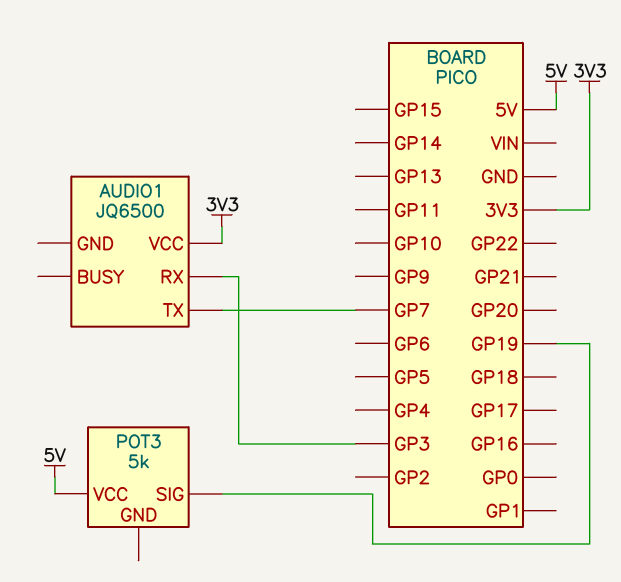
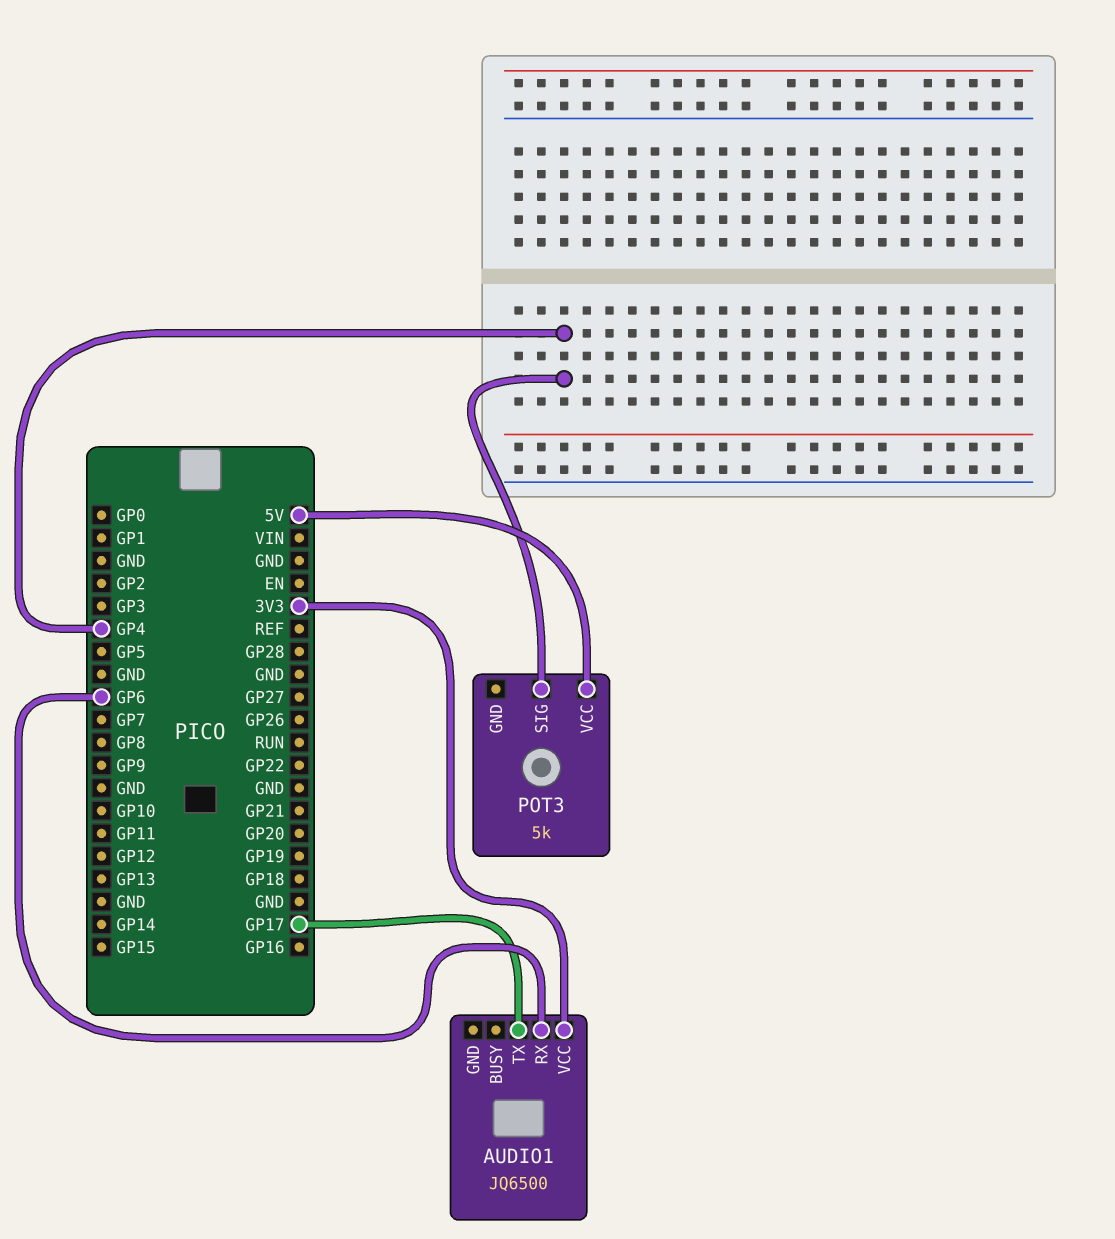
AUDIO1 pin RX: GP3 -> GP6
AUDIO1 pin TX: GP7 -> GP17
POT3 pin SIG: GP19 -> GP4

